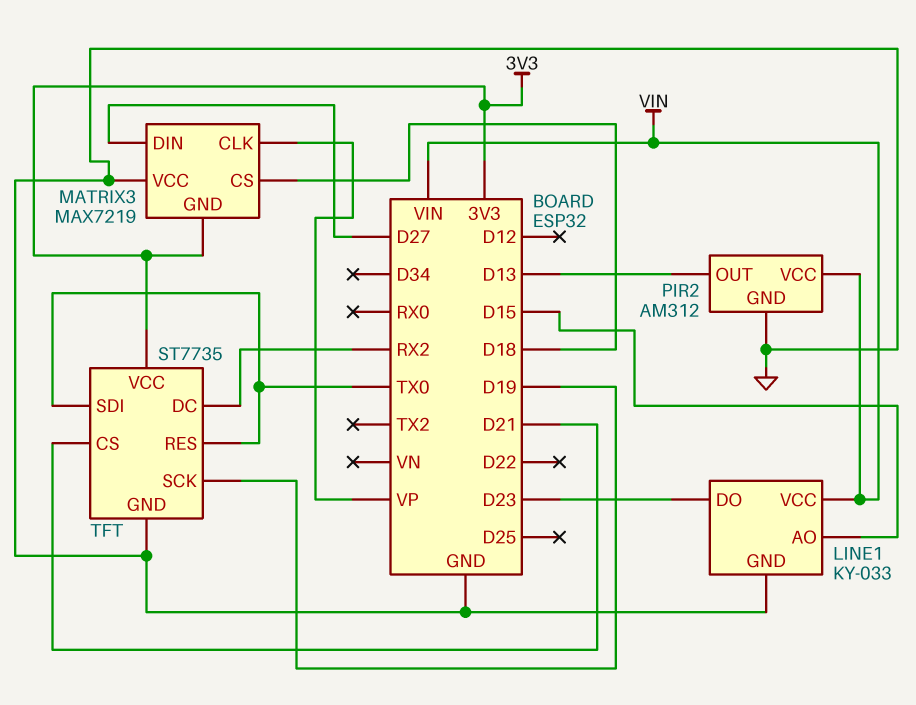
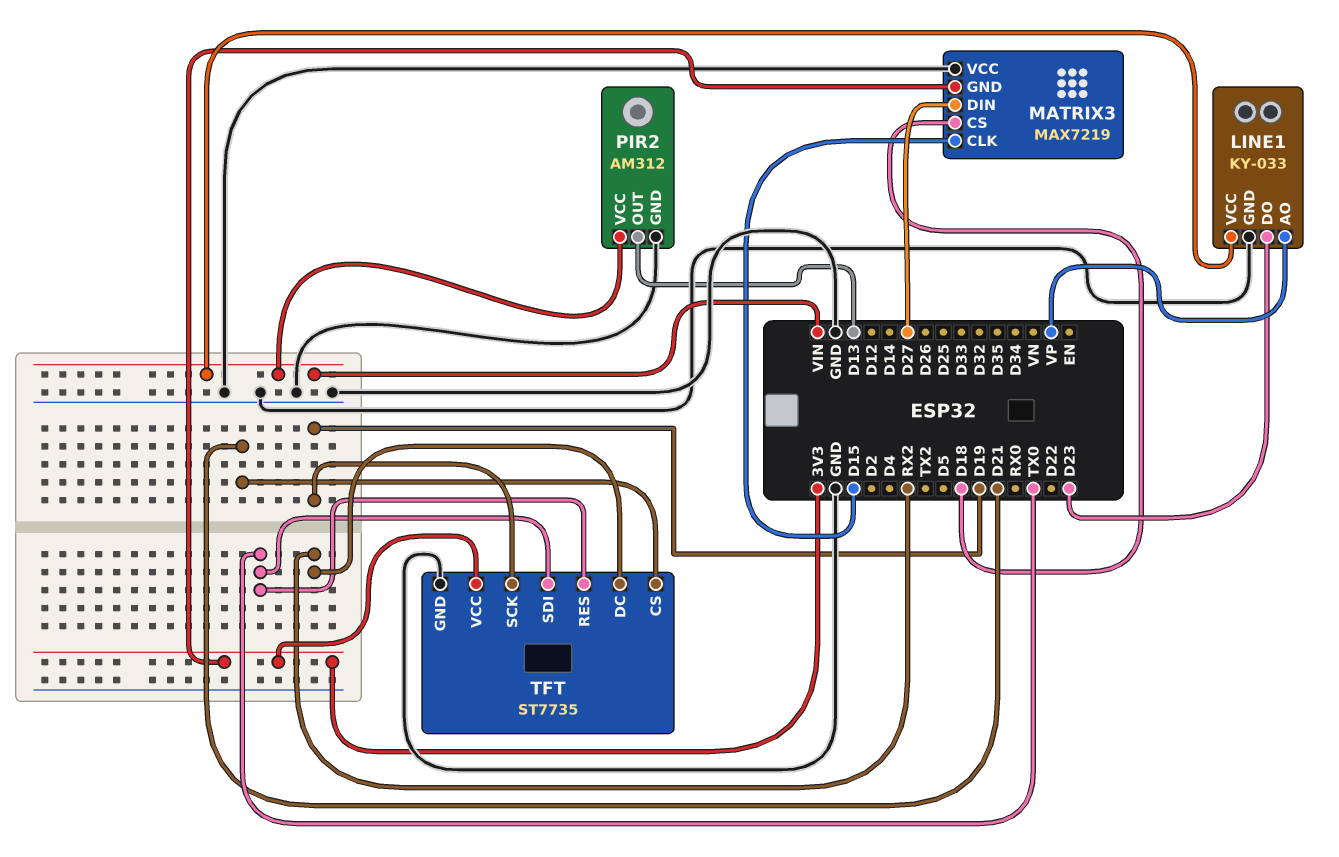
LINE1 pin AO: D15 -> VP
MATRIX3 pin CLK: VP -> D15

